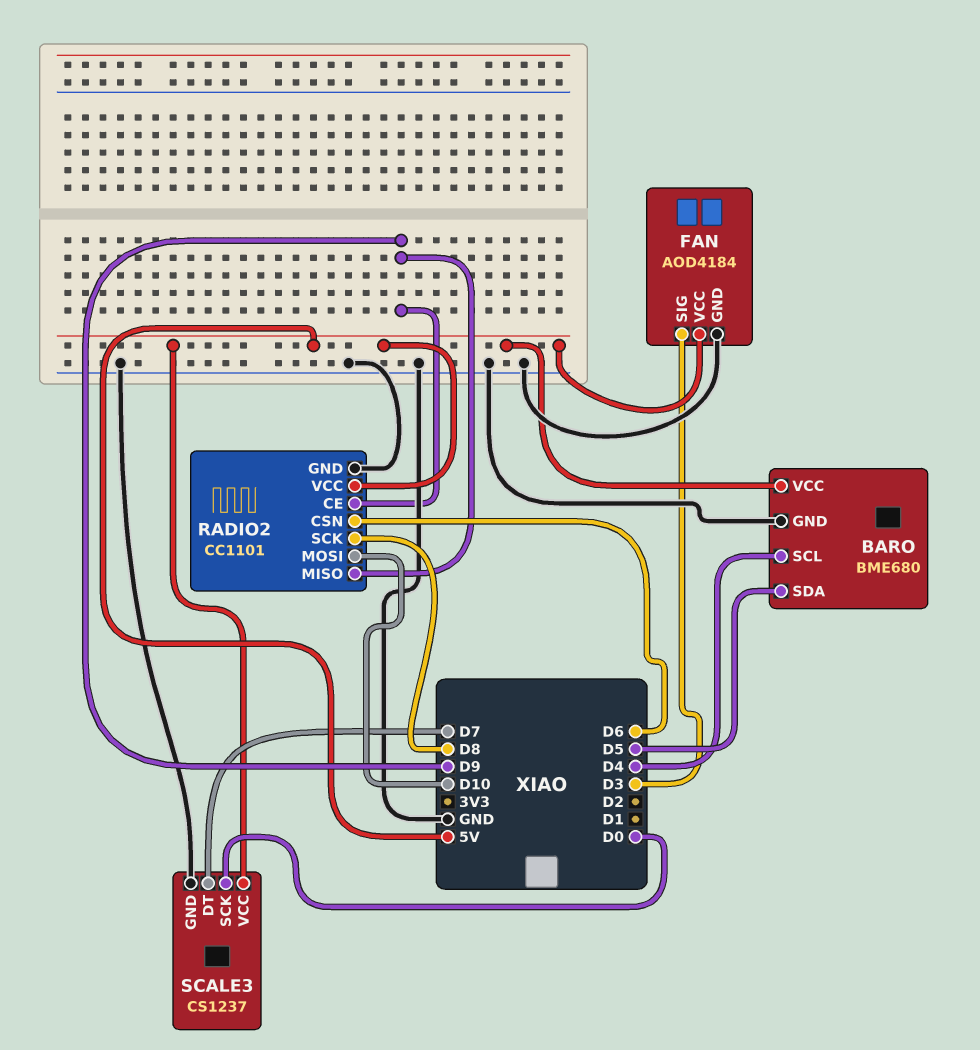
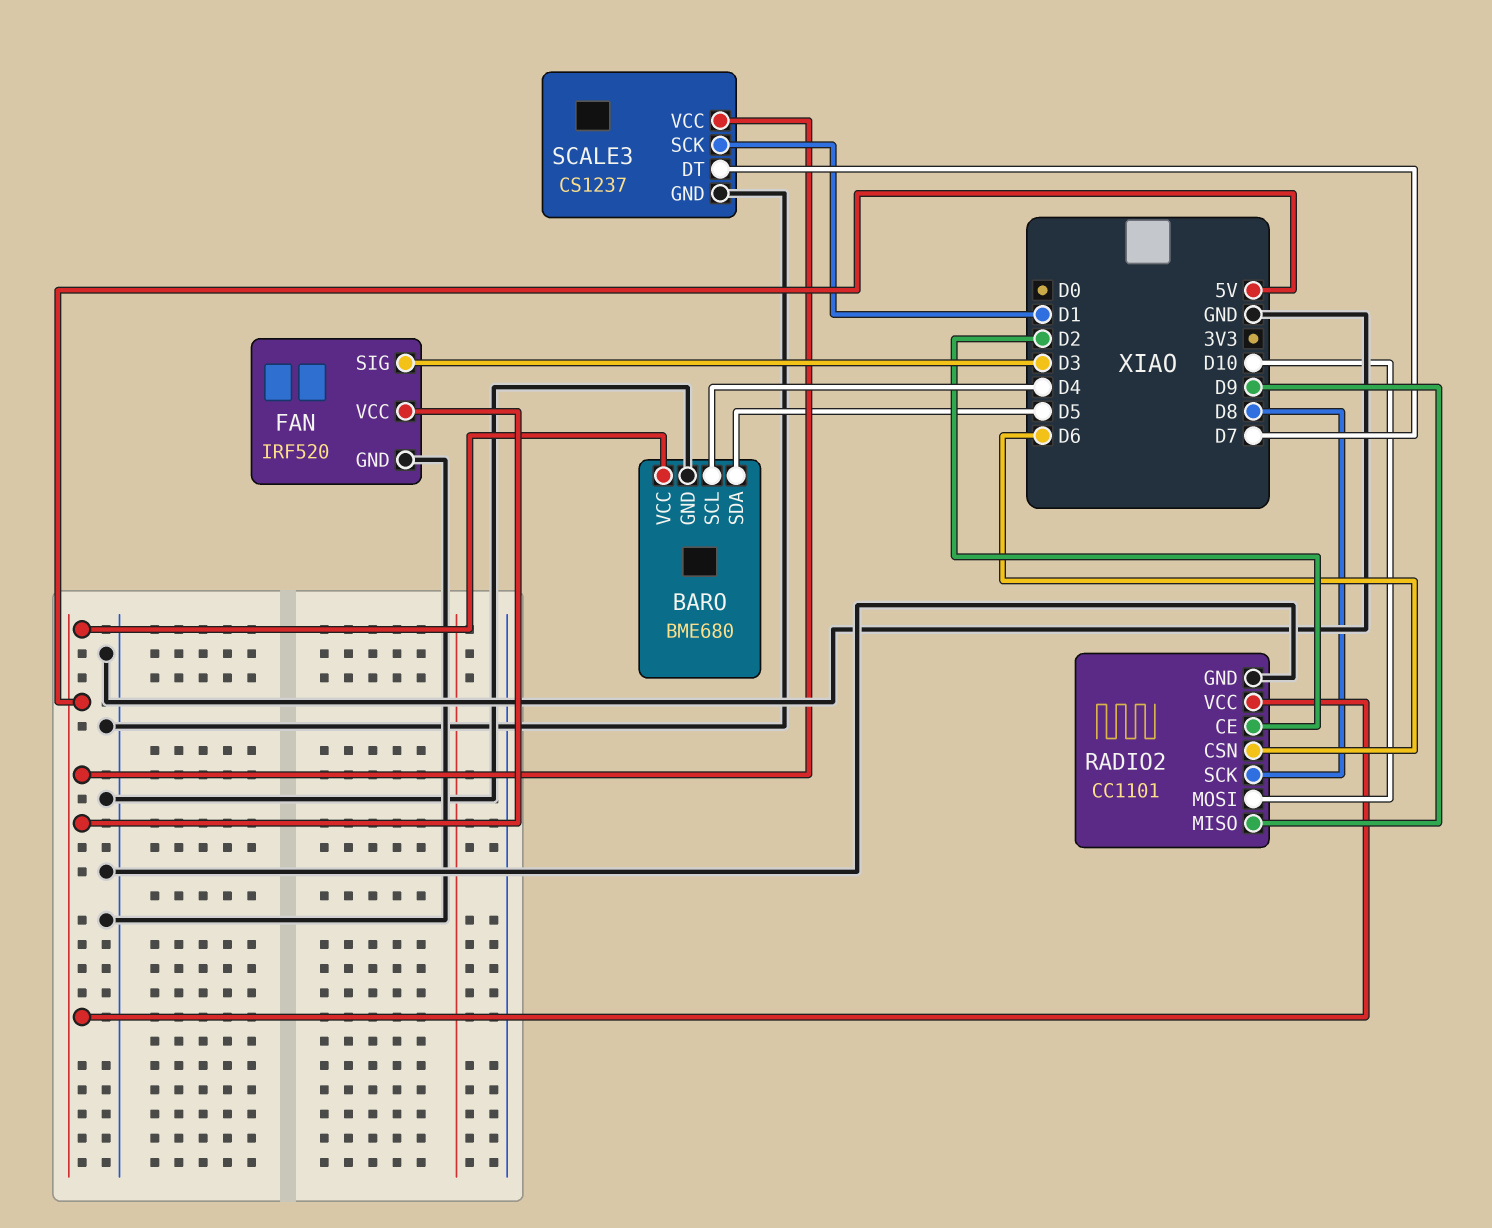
FAN: AOD4184 -> IRF520
RADIO2 pin CE: D9 -> D2
SCALE3 pin SCK: D0 -> D1

